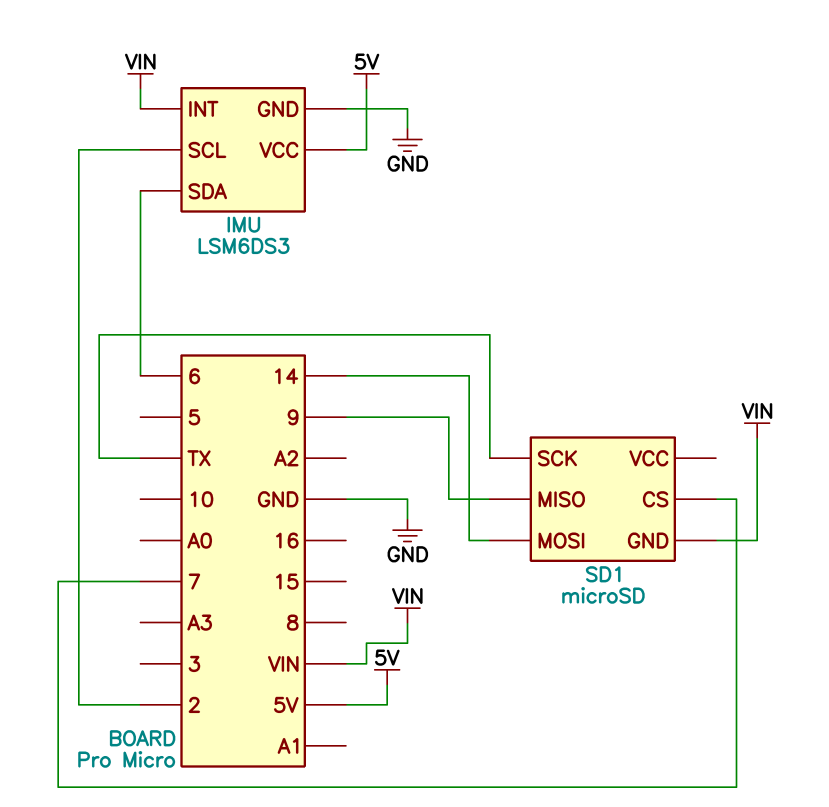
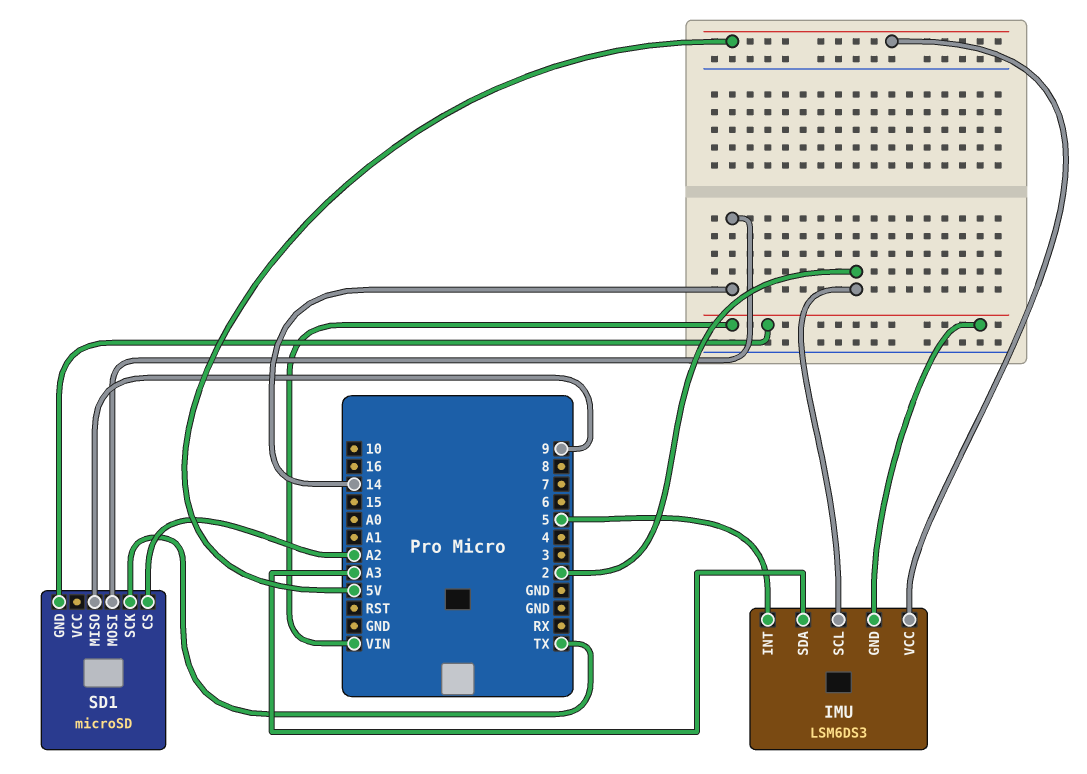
IMU pin GND: GND -> VIN
IMU pin INT: VIN -> 5
IMU pin SDA: 6 -> A3
SD1 pin CS: 7 -> A2

